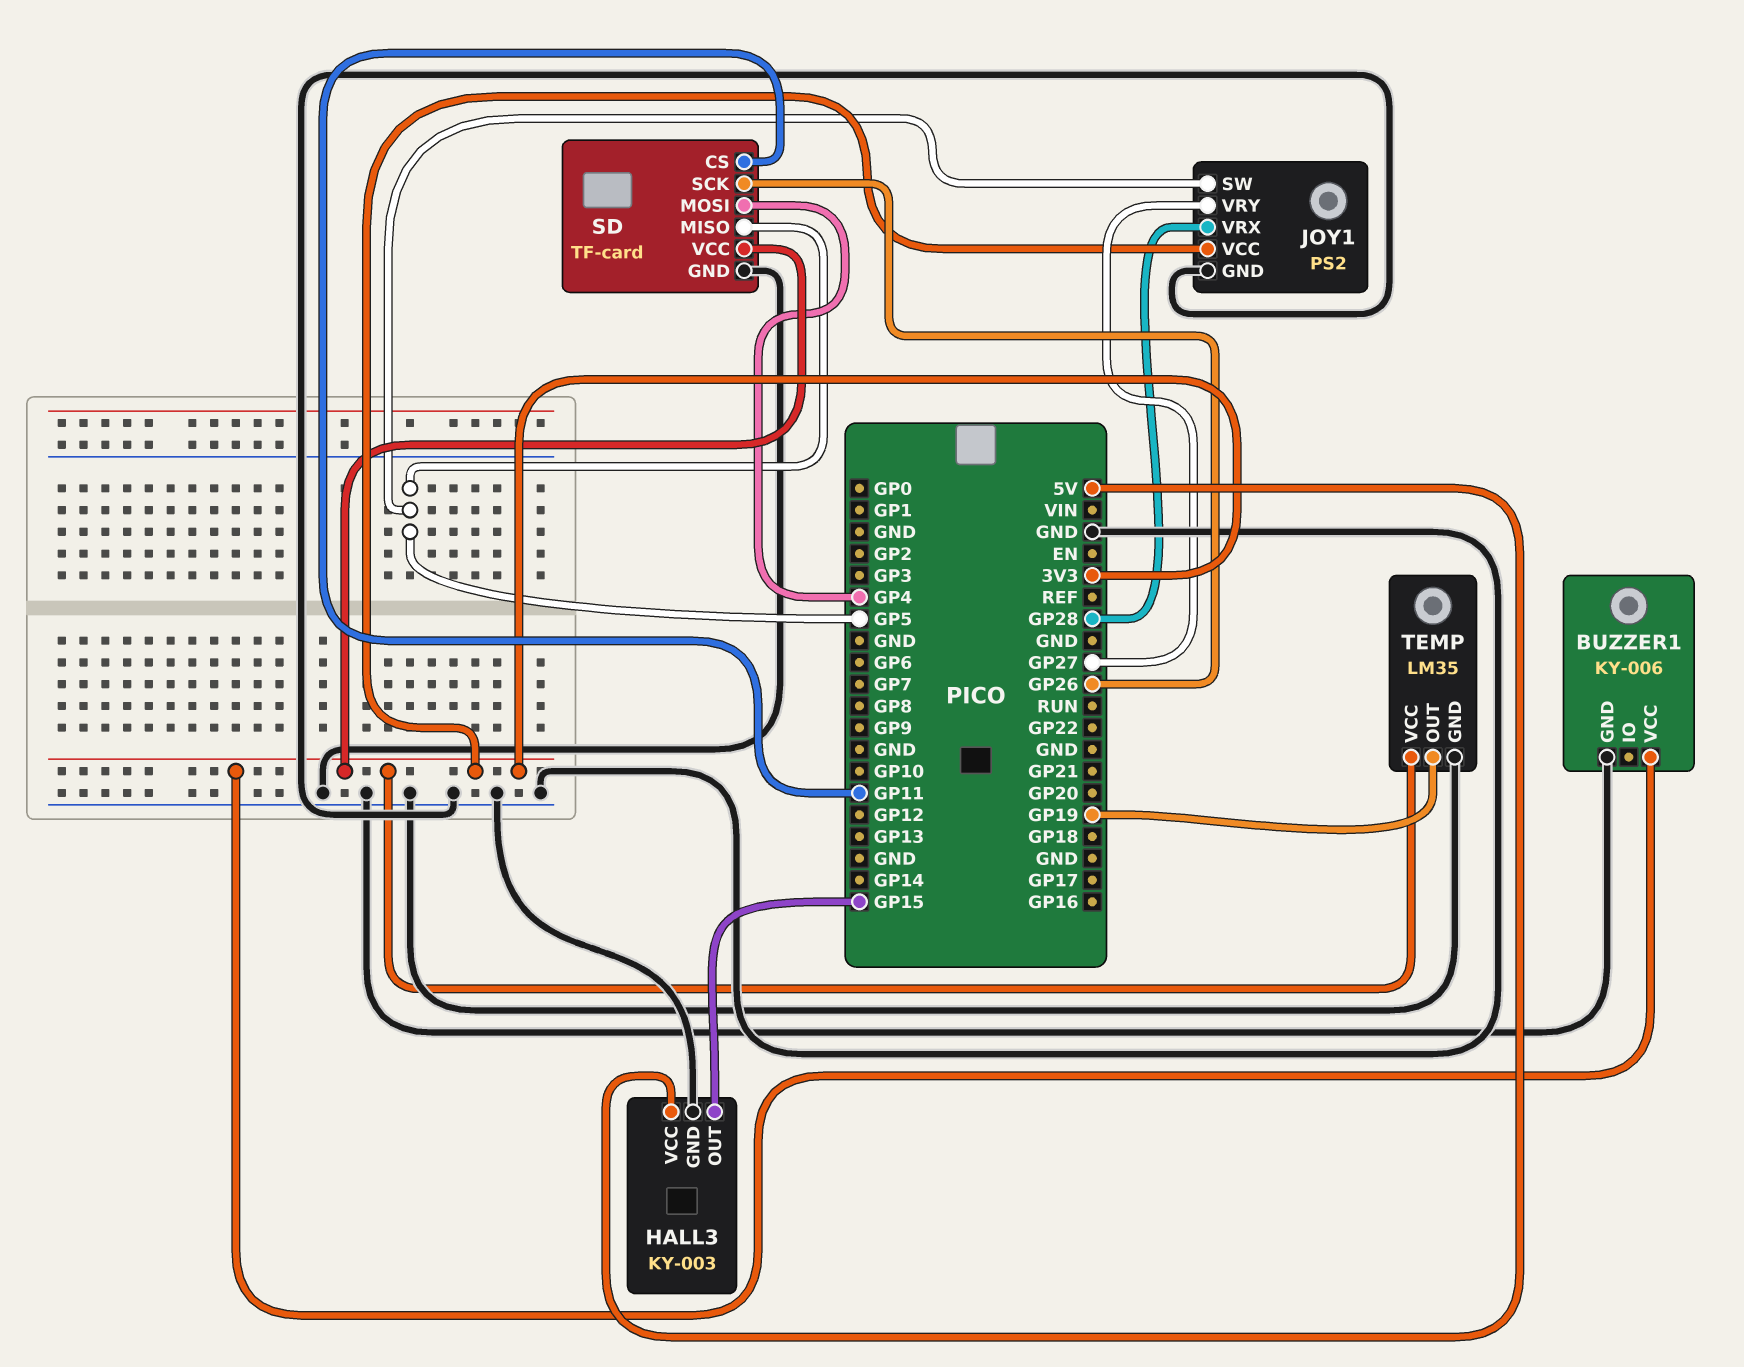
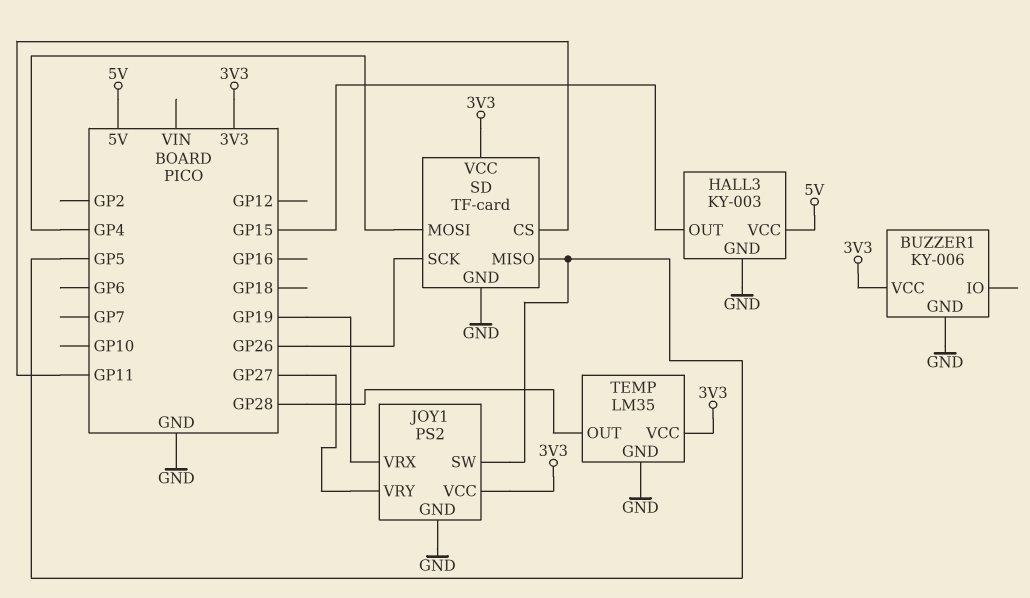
JOY1 pin VRX: GP28 -> GP19
TEMP pin OUT: GP19 -> GP28

